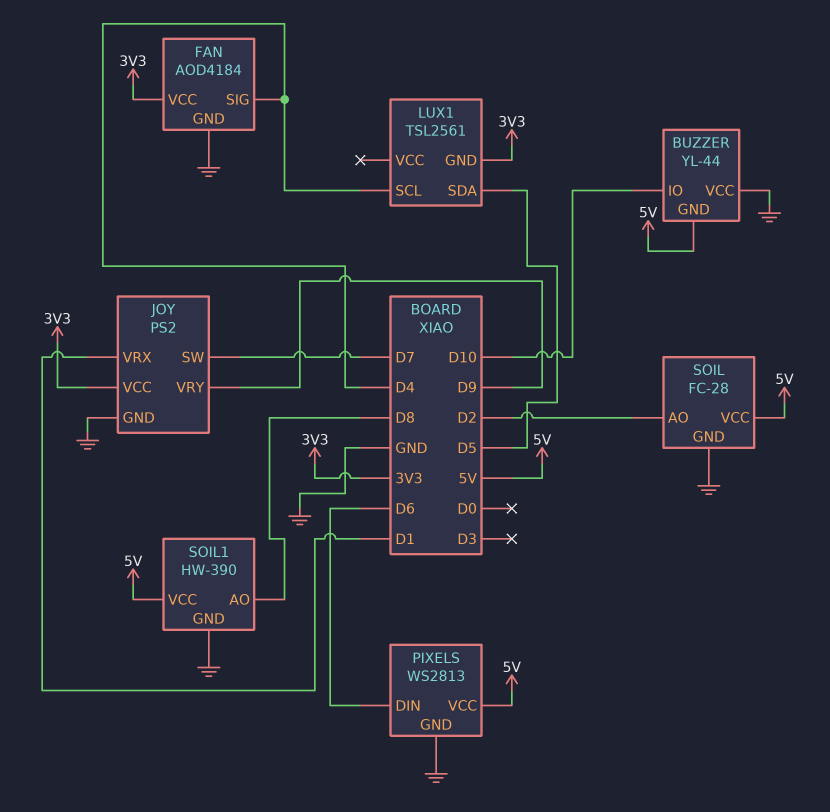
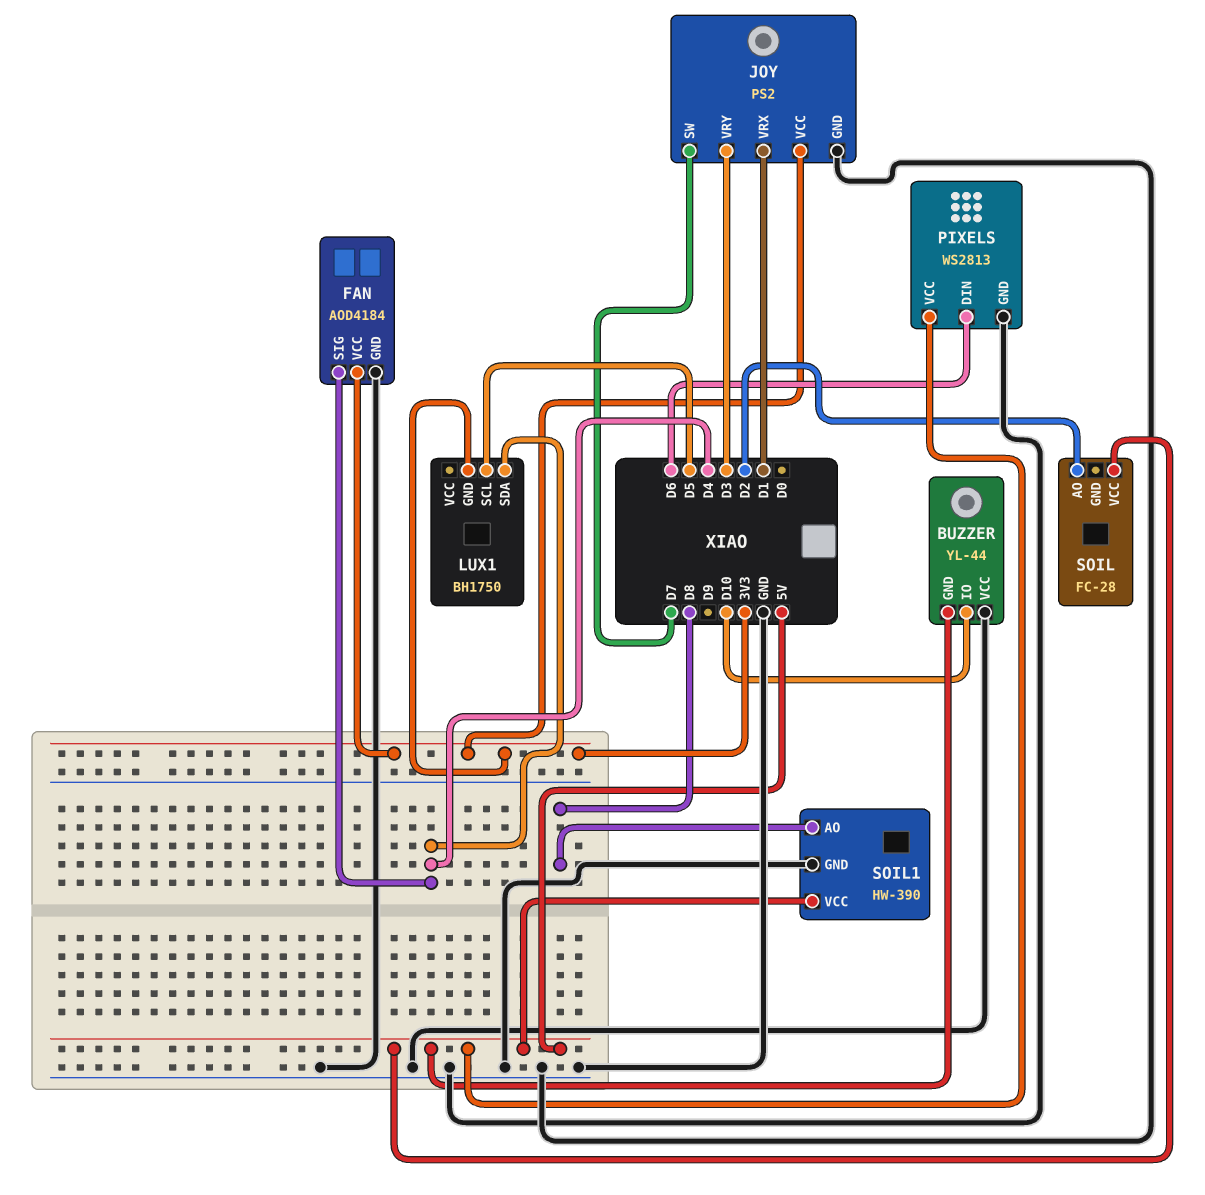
JOY pin VRY: D9 -> D3
LUX1: TSL2561 -> BH1750
LUX1 pin SCL: D4 -> D5
LUX1 pin SDA: D5 -> D4
SOIL pin GND: GND -> none

